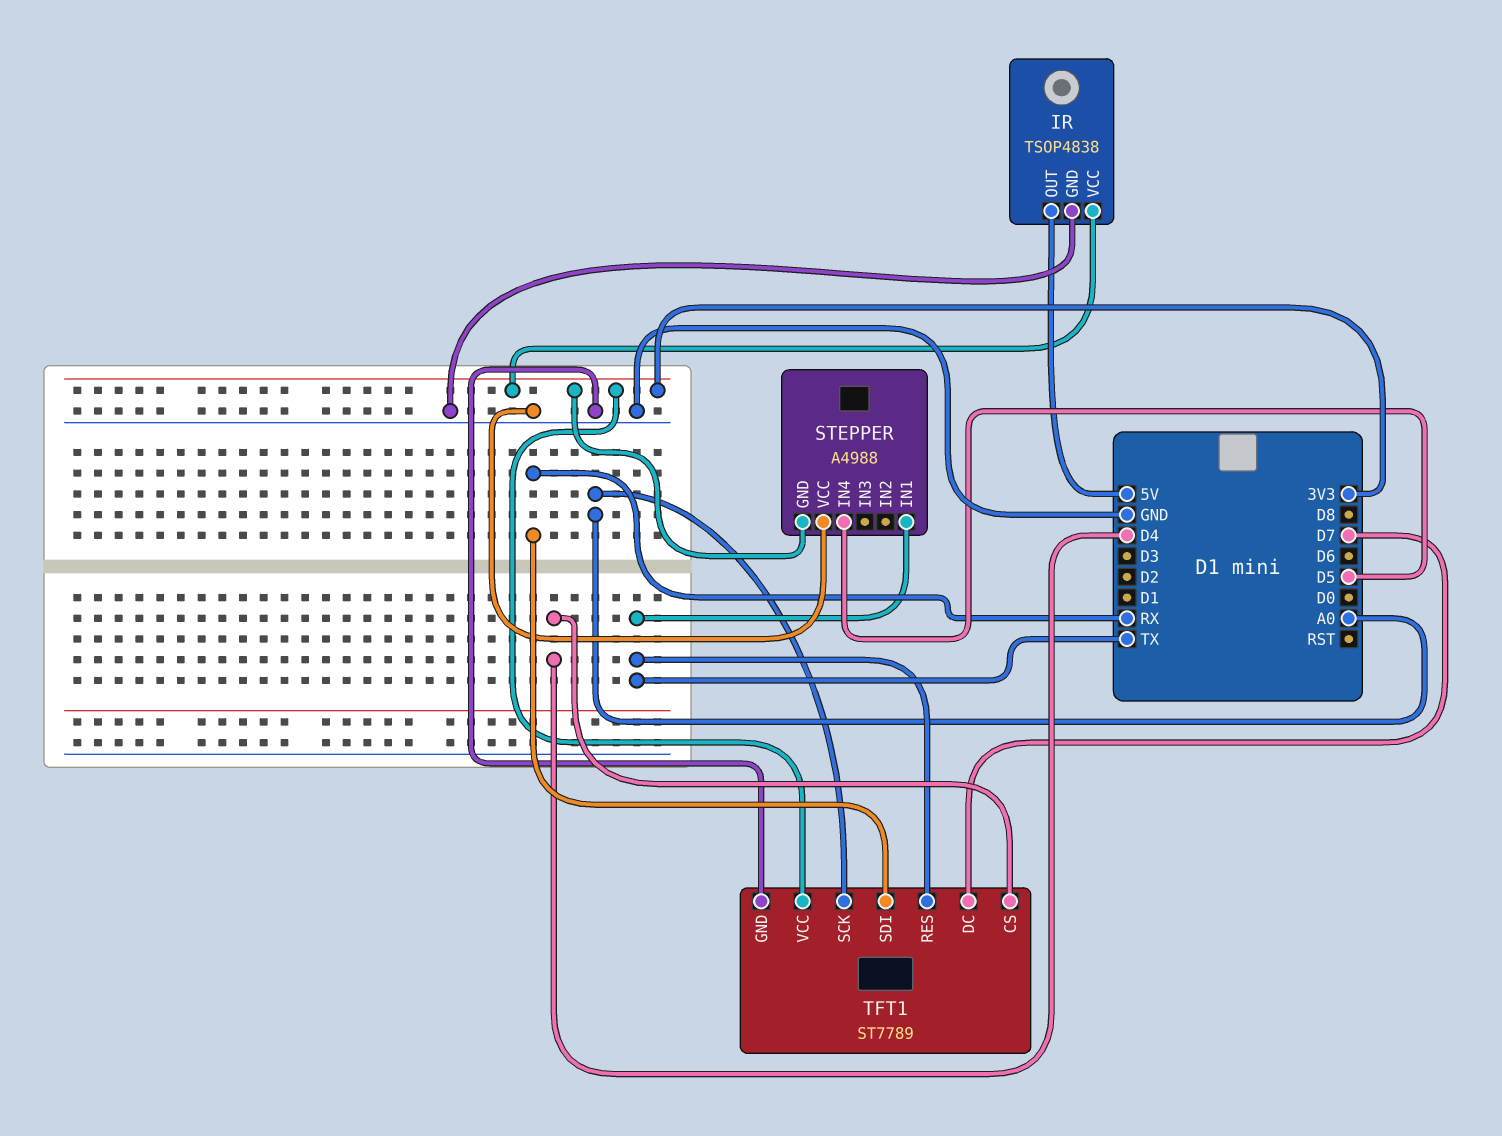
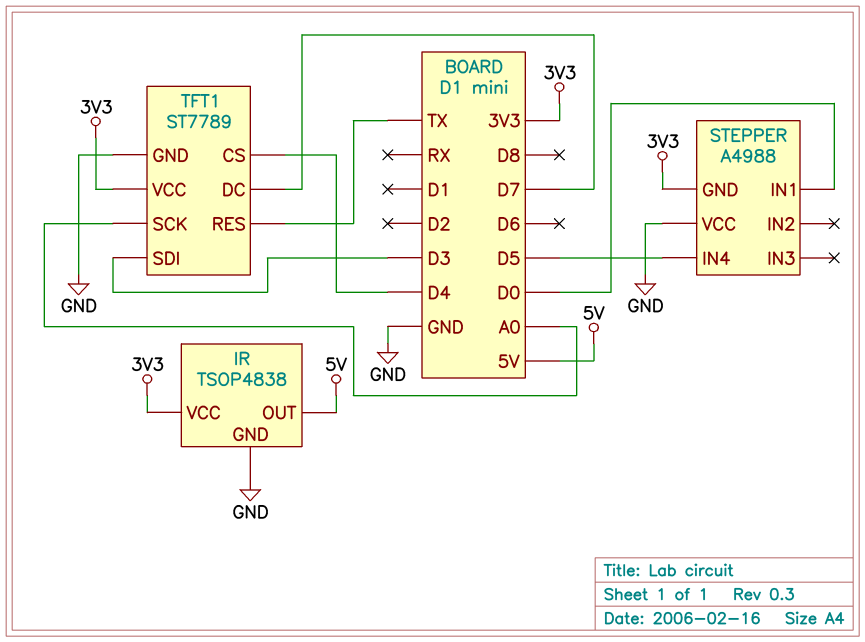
STEPPER pin IN1: TX -> D0
TFT1 pin SDI: RX -> D3

